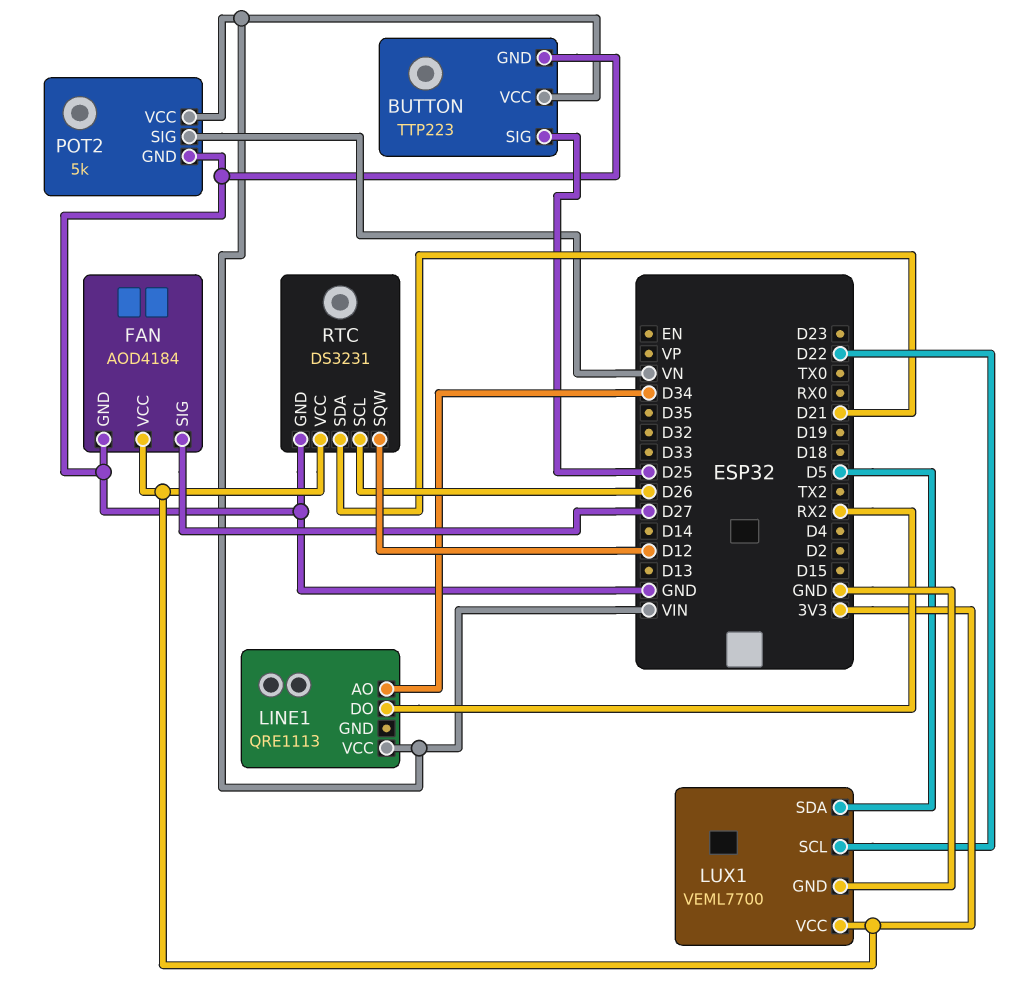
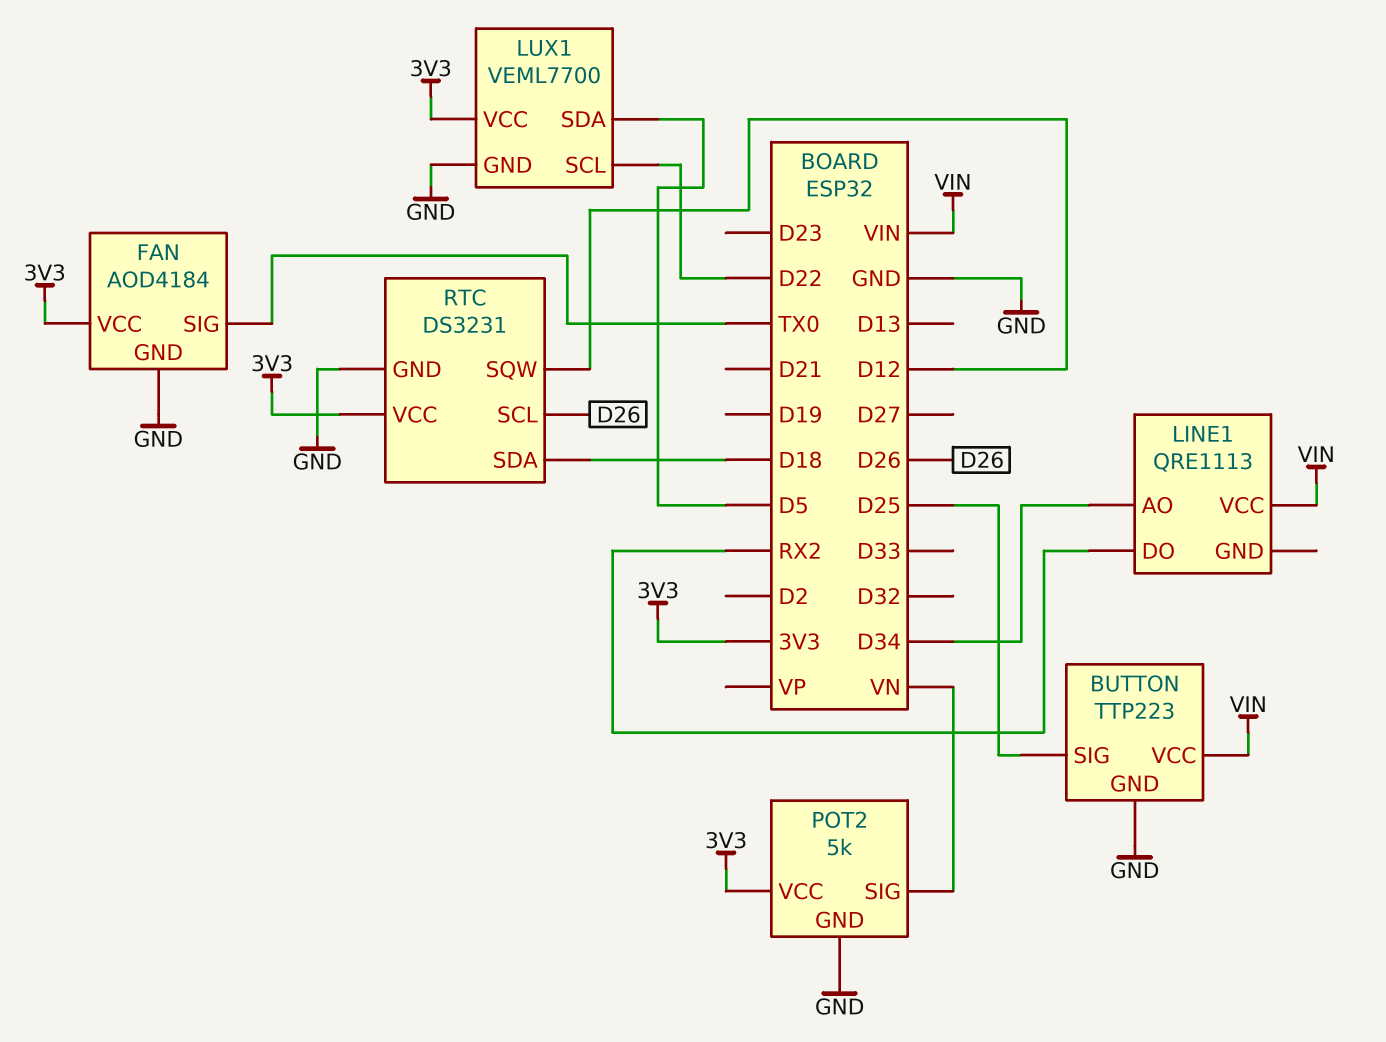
FAN pin SIG: D27 -> TX0
POT2 pin VCC: VIN -> 3V3
RTC pin SDA: D21 -> D18

